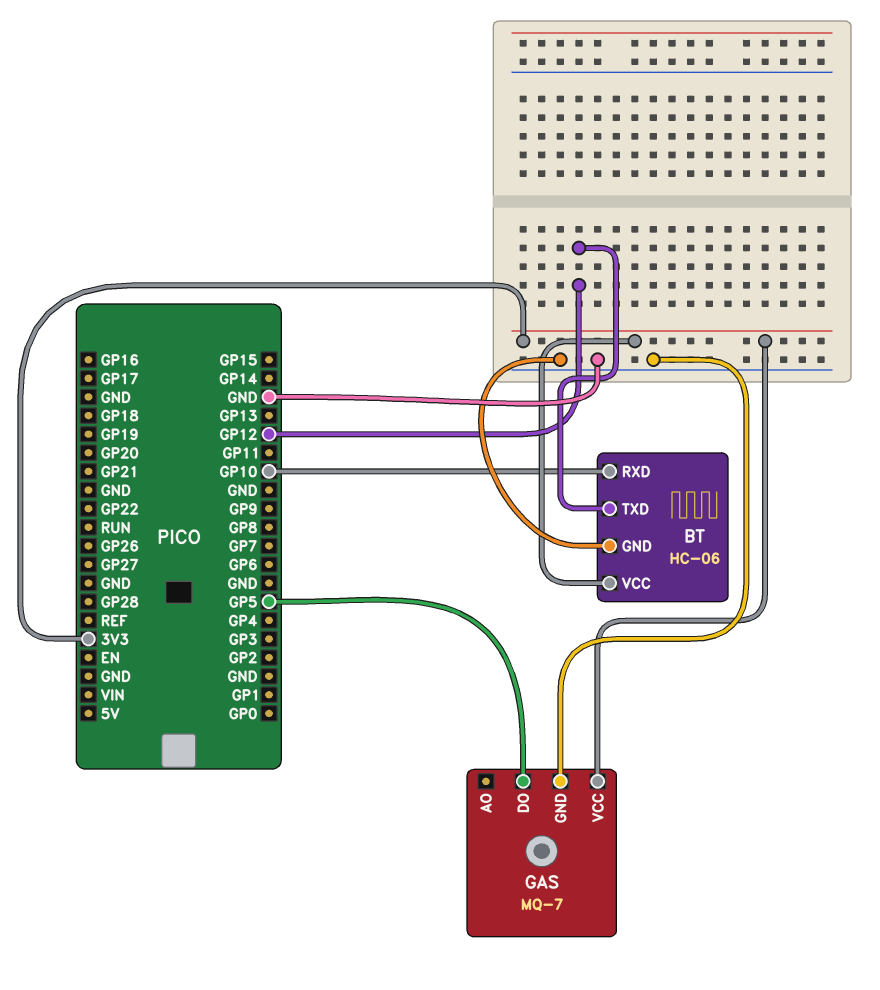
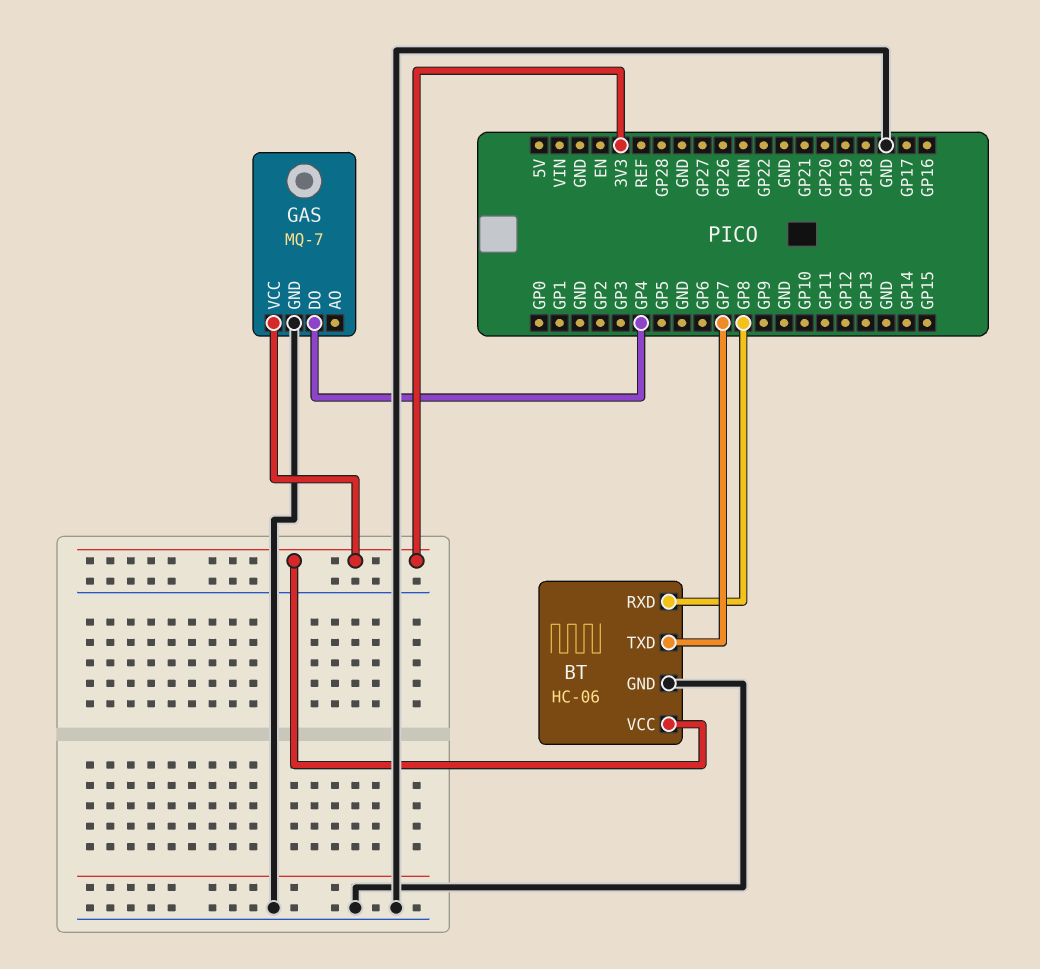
BT pin RXD: GP10 -> GP8
BT pin TXD: GP12 -> GP7
GAS pin DO: GP5 -> GP4

